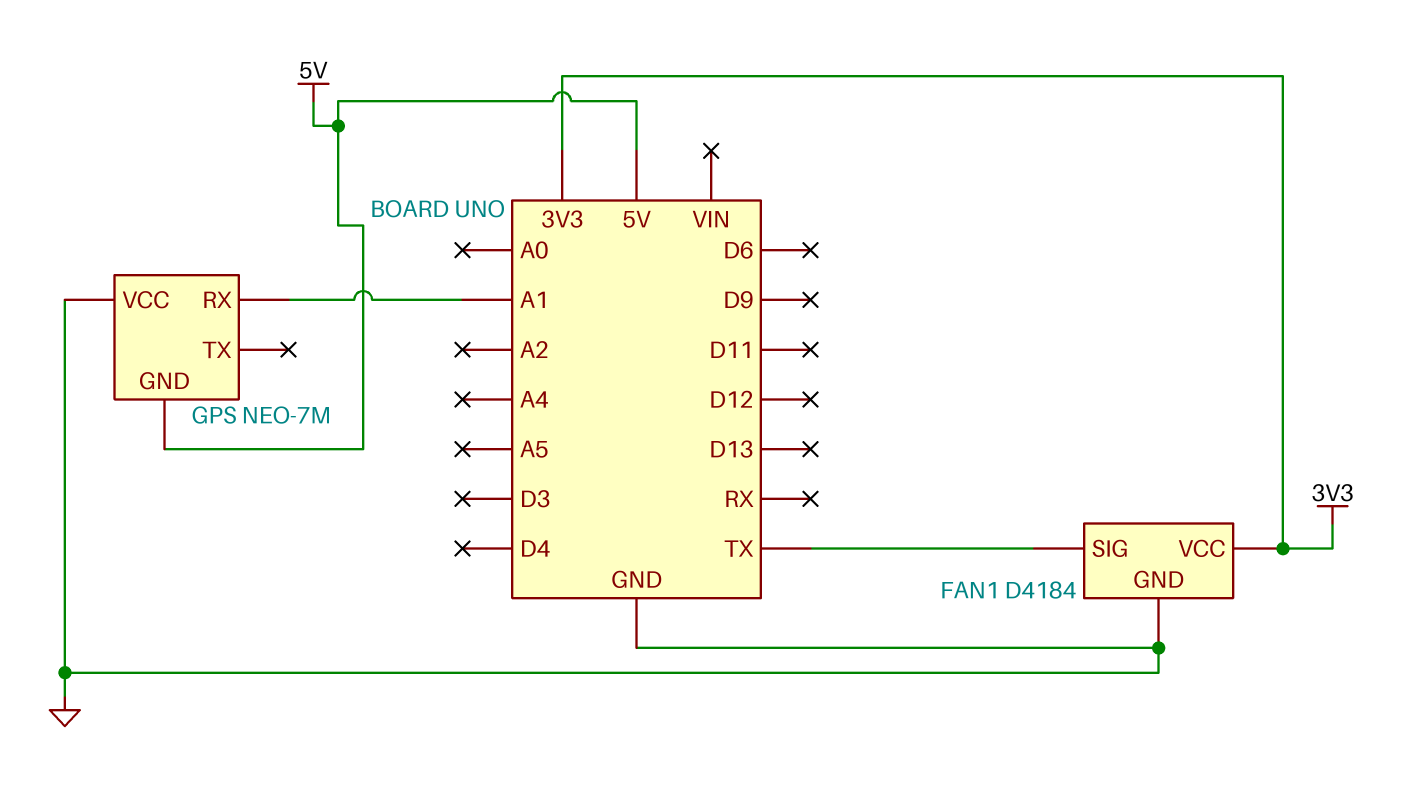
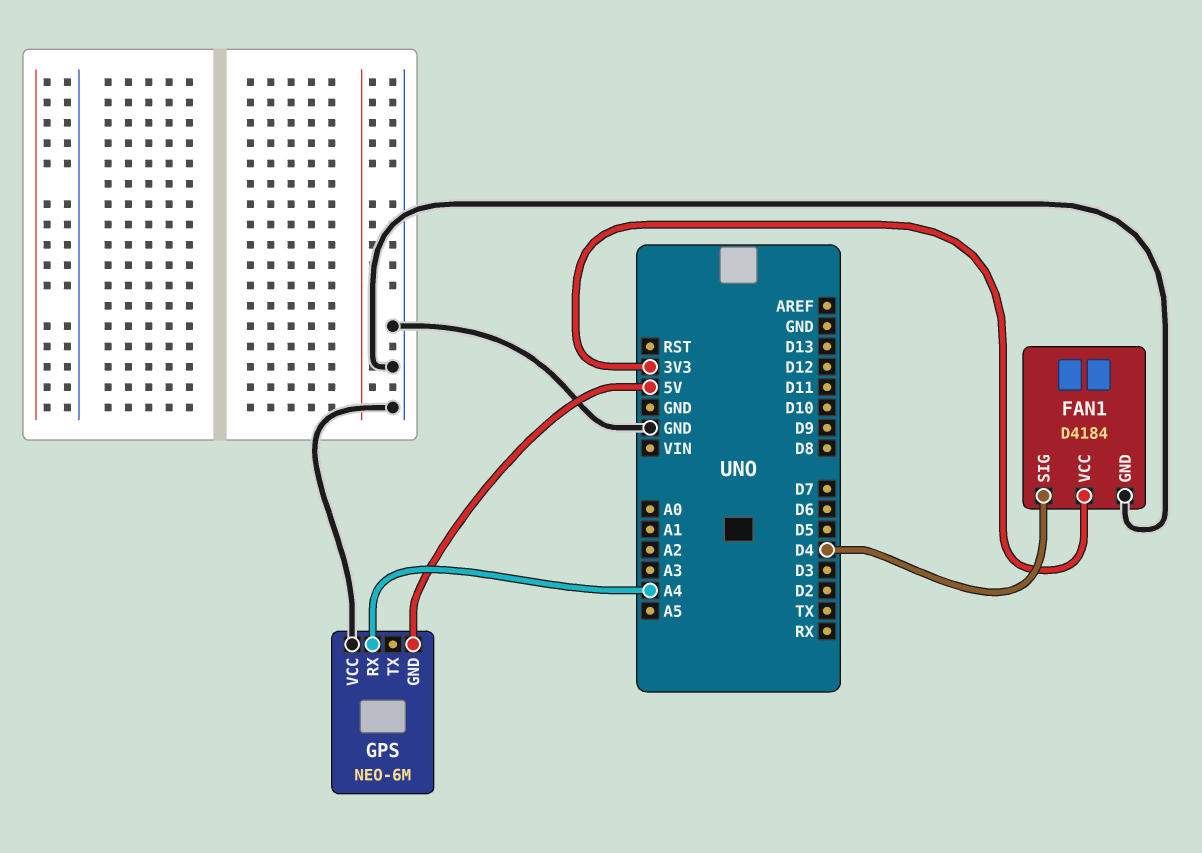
FAN1 pin SIG: TX -> D4
GPS: NEO-7M -> NEO-6M
GPS pin RX: A1 -> A4

